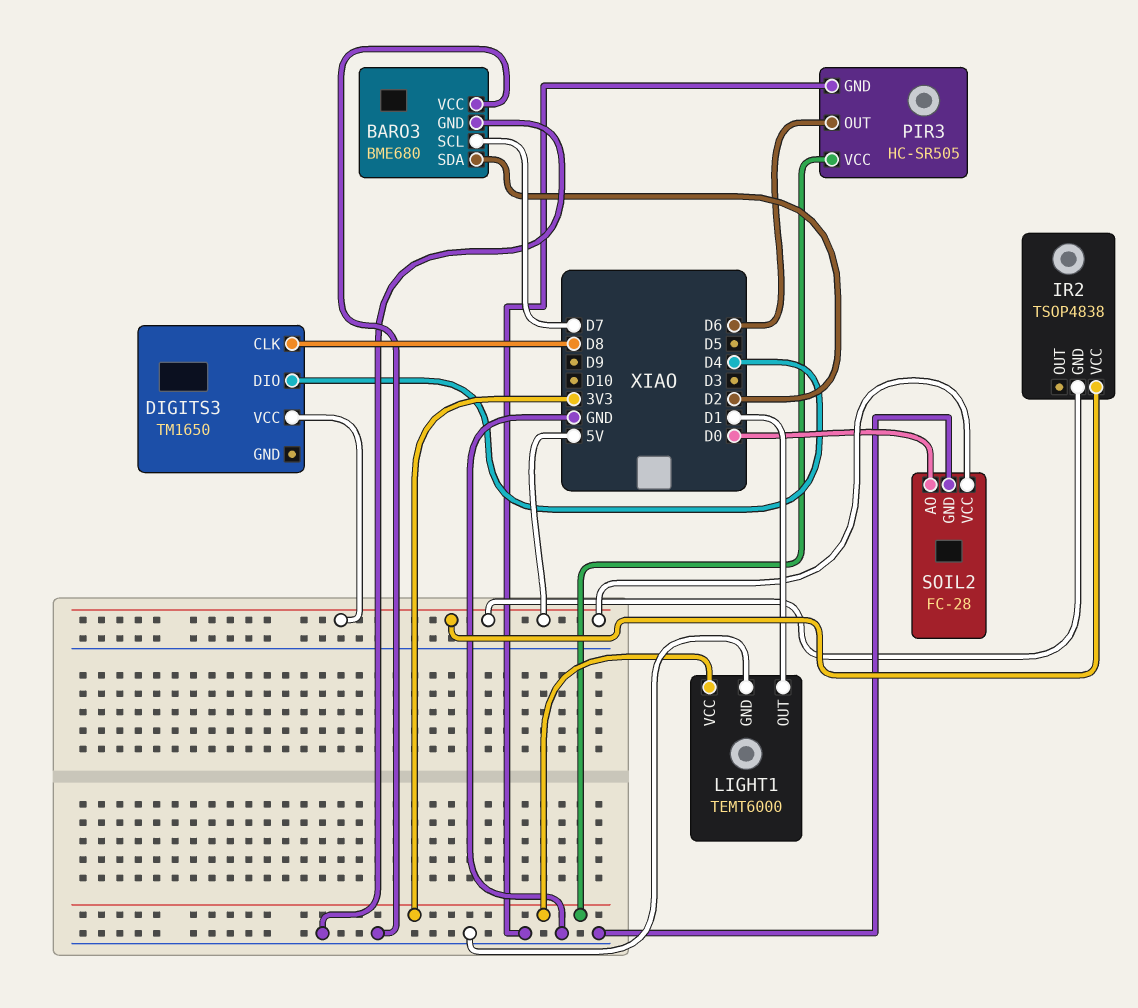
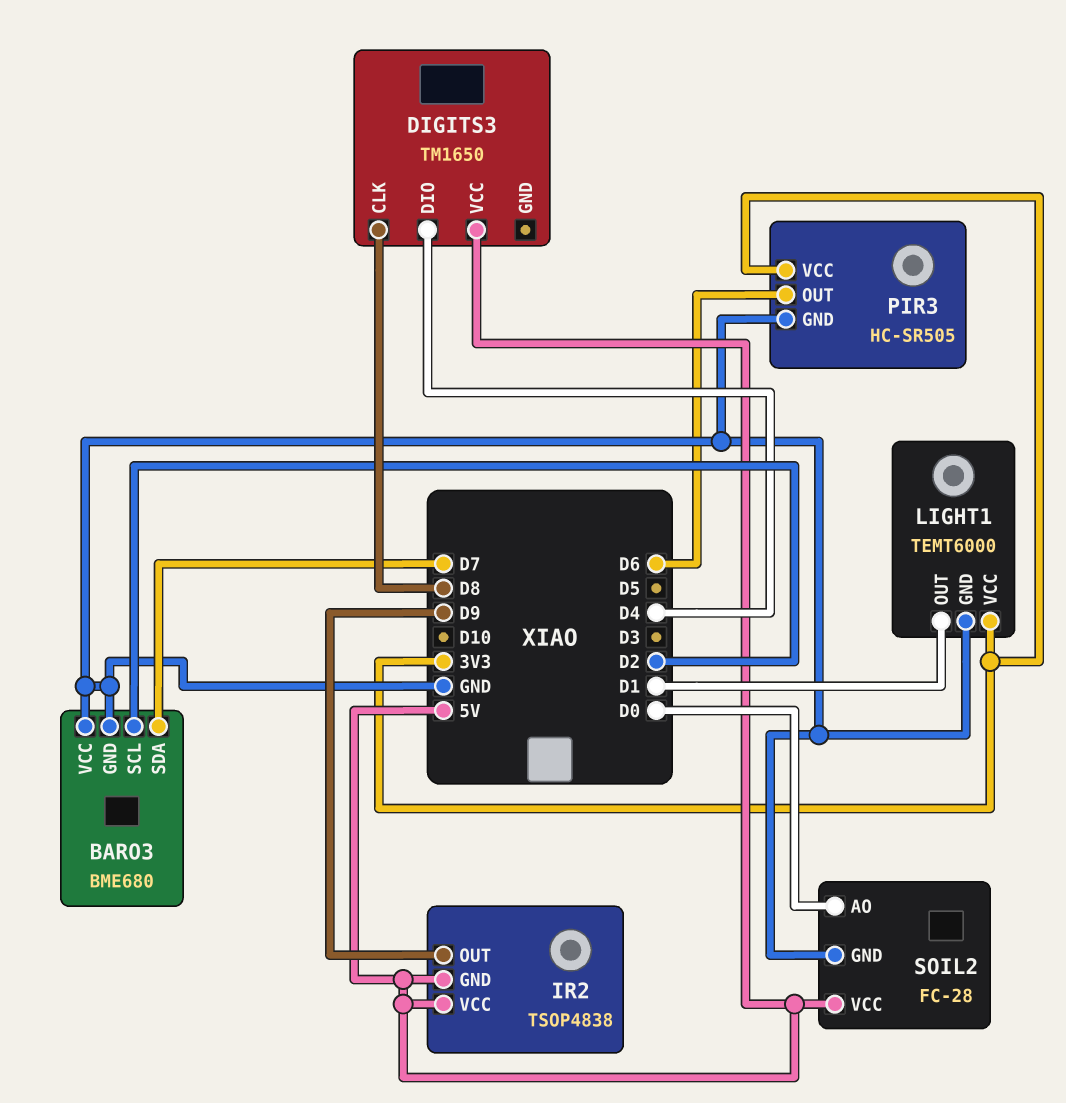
BARO3 pin SCL: D7 -> D2
BARO3 pin SDA: D2 -> D7
IR2 pin OUT: none -> D9

